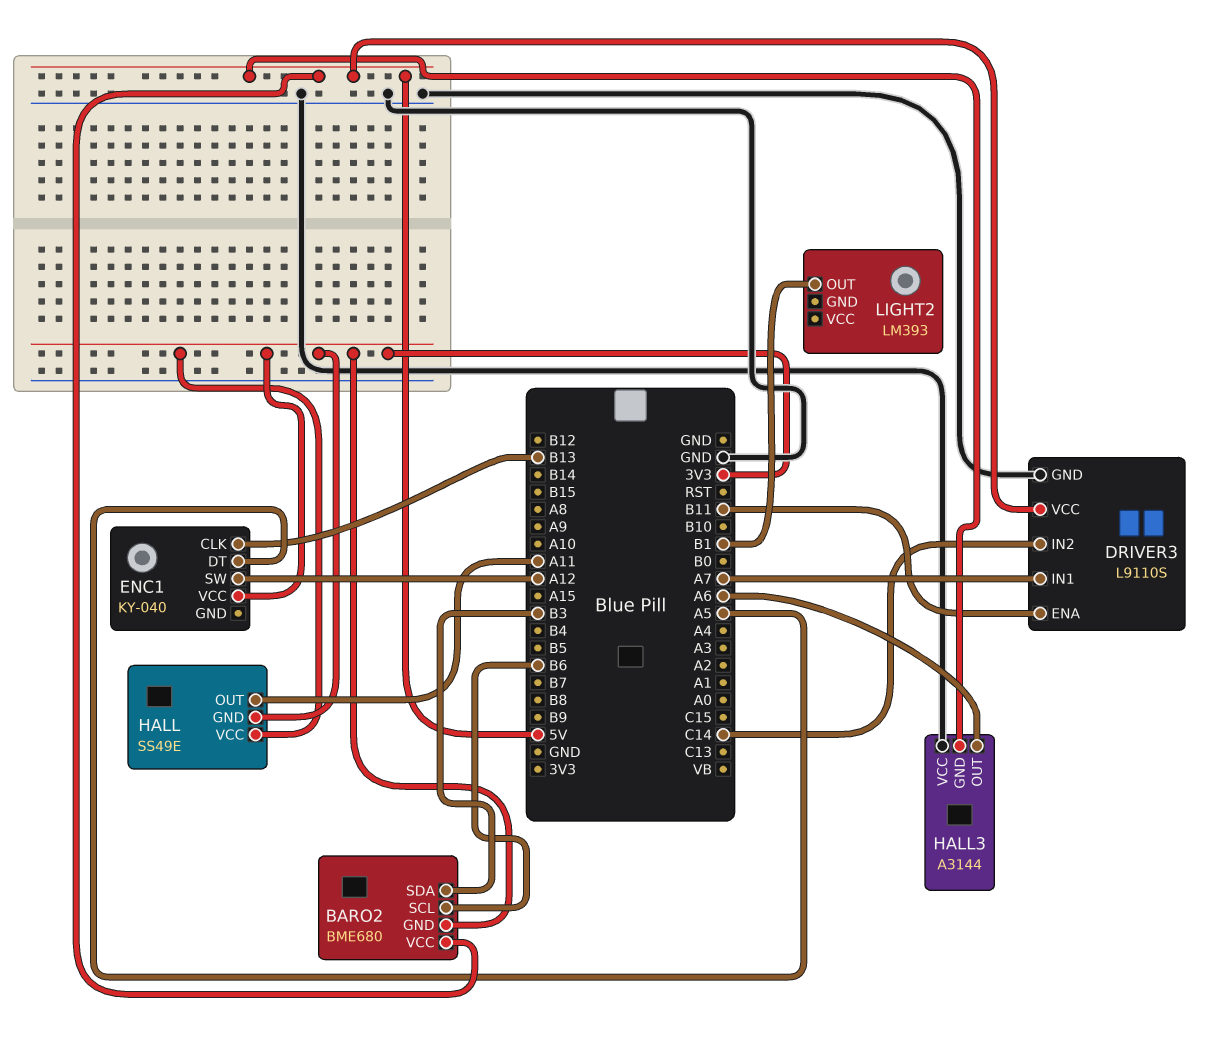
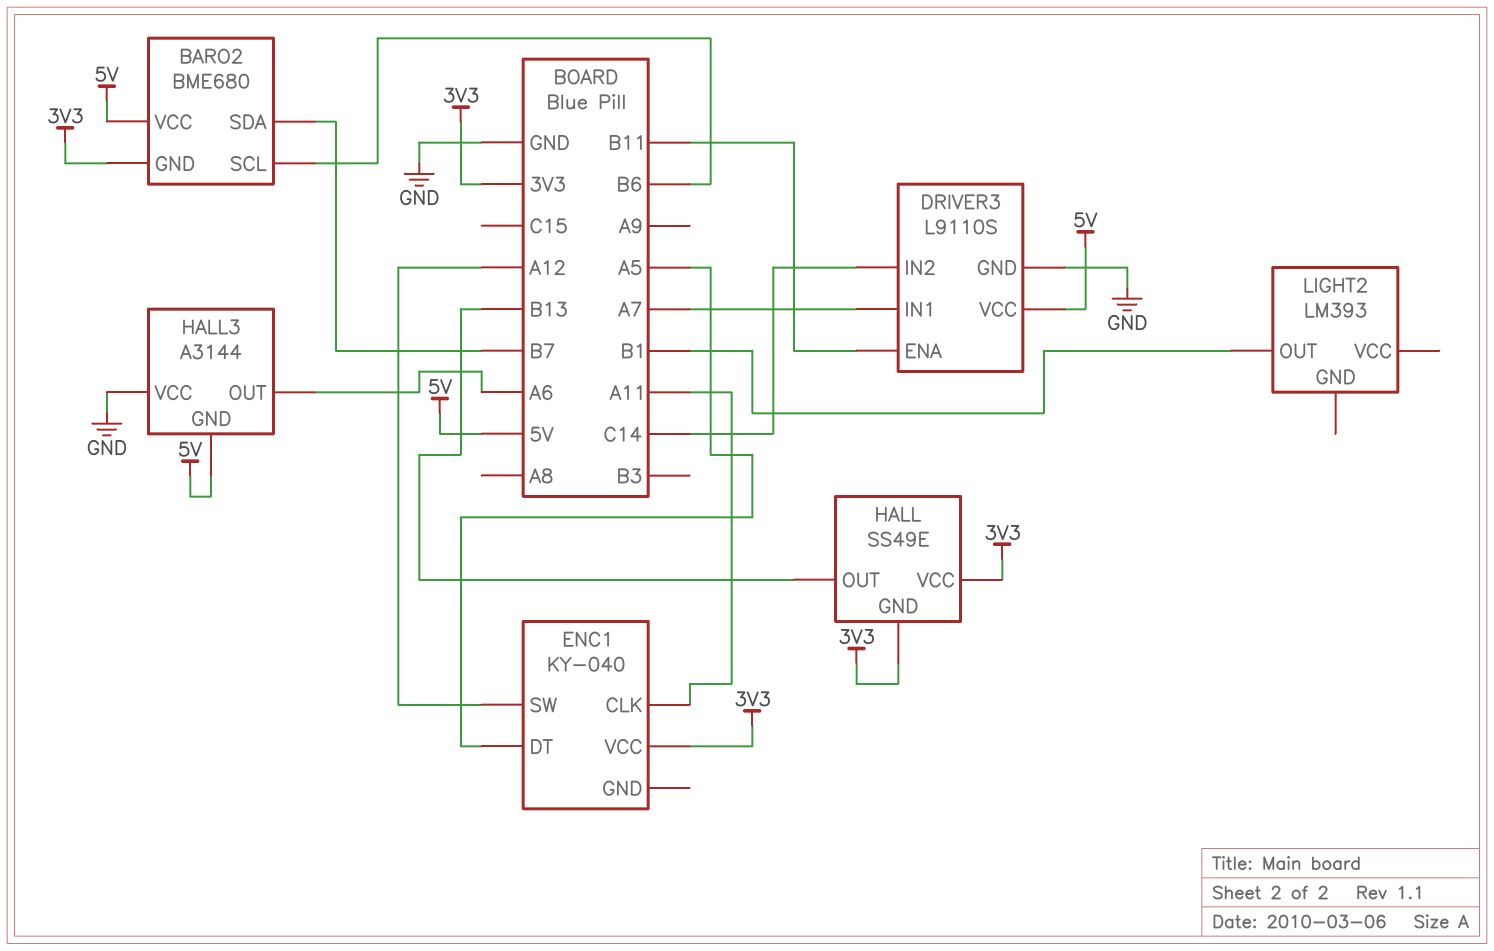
BARO2 pin SDA: B3 -> B7
ENC1 pin CLK: B13 -> A11
HALL pin OUT: A11 -> B13

